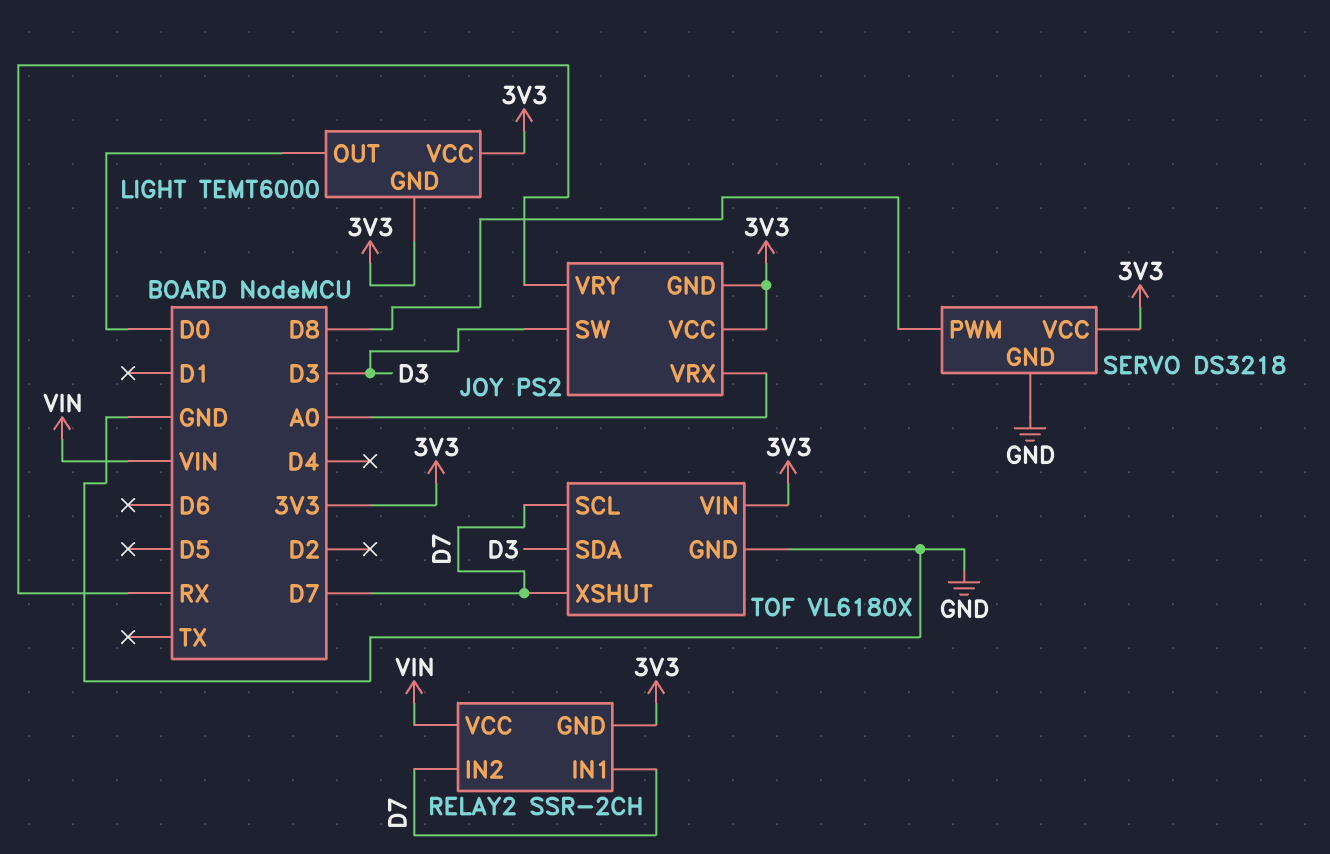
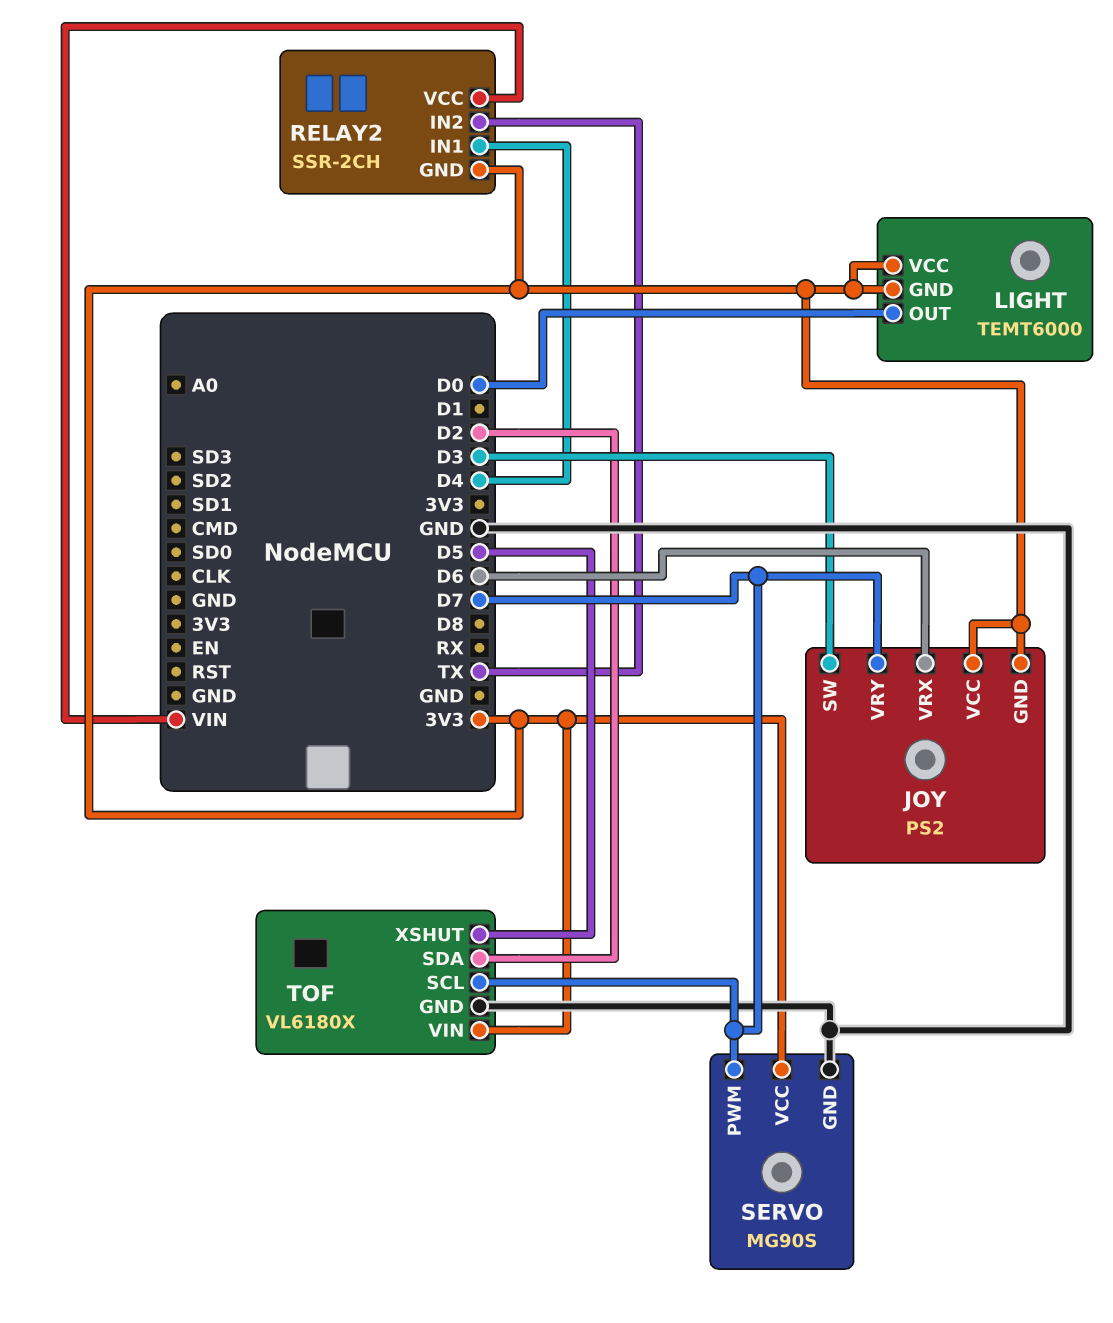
JOY pin VRX: A0 -> D6
JOY pin VRY: RX -> D7
RELAY2 pin IN1: D7 -> D4
RELAY2 pin IN2: D7 -> TX
SERVO: DS3218 -> MG90S
SERVO pin PWM: D8 -> D7
TOF pin SDA: D3 -> D2
TOF pin XSHUT: D7 -> D5

